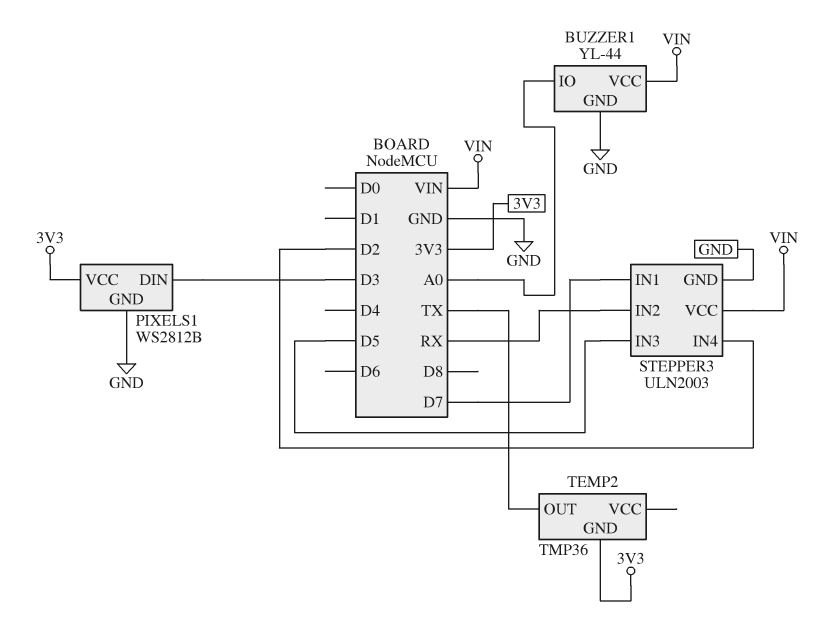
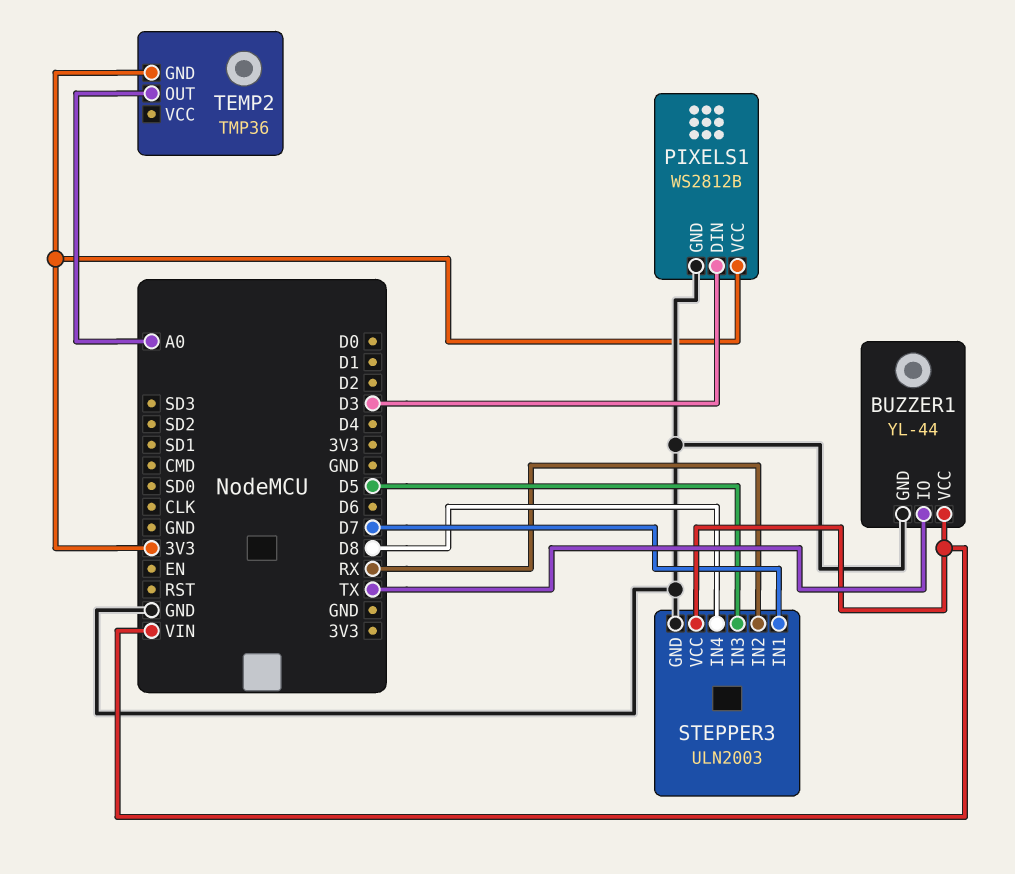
BUZZER1 pin IO: A0 -> TX
STEPPER3 pin IN4: D2 -> D8
TEMP2 pin OUT: TX -> A0

